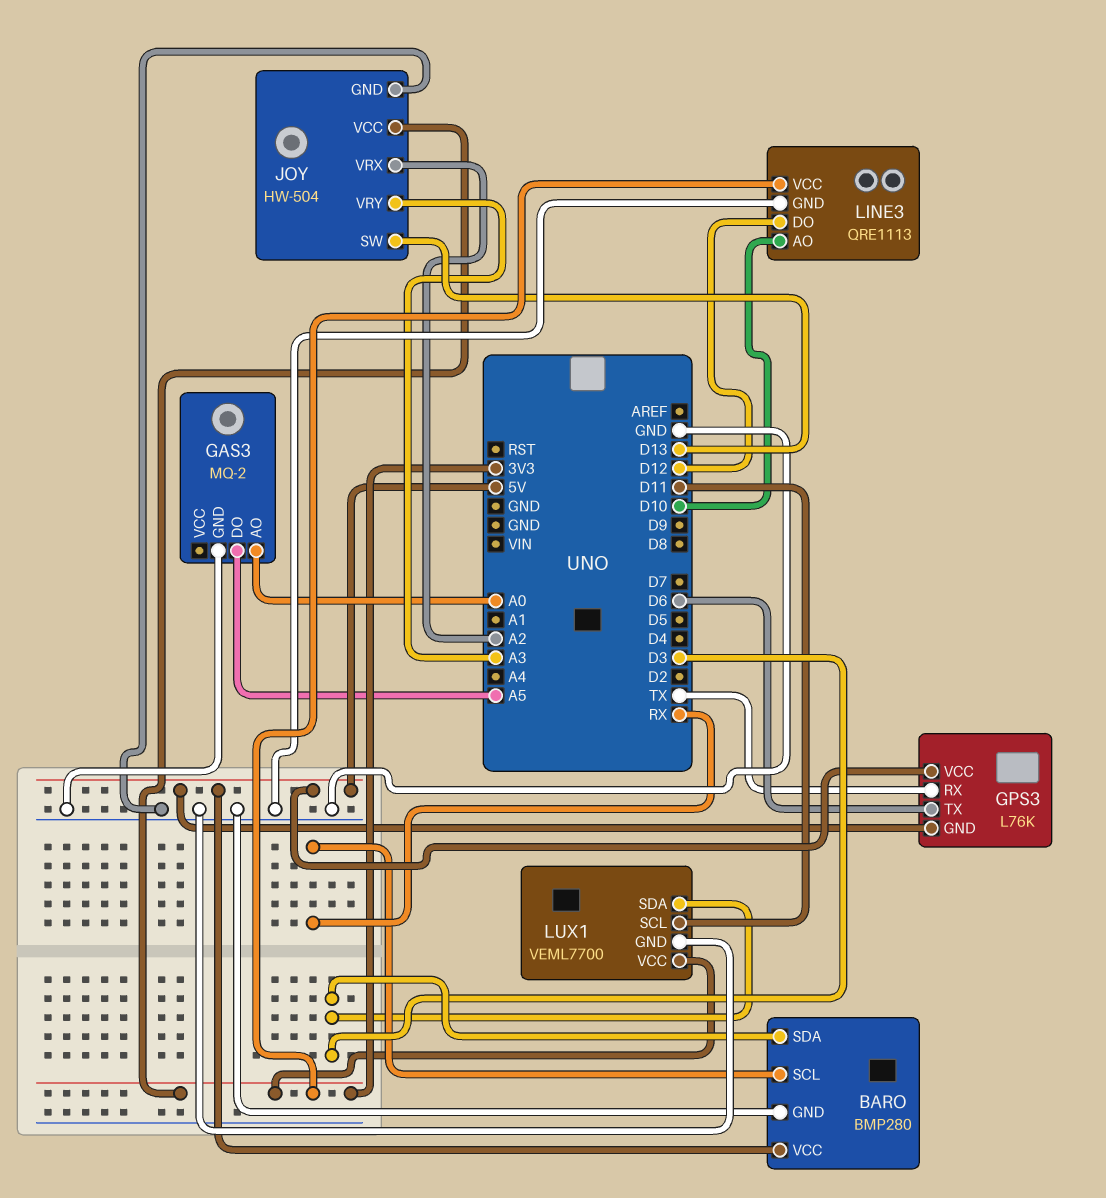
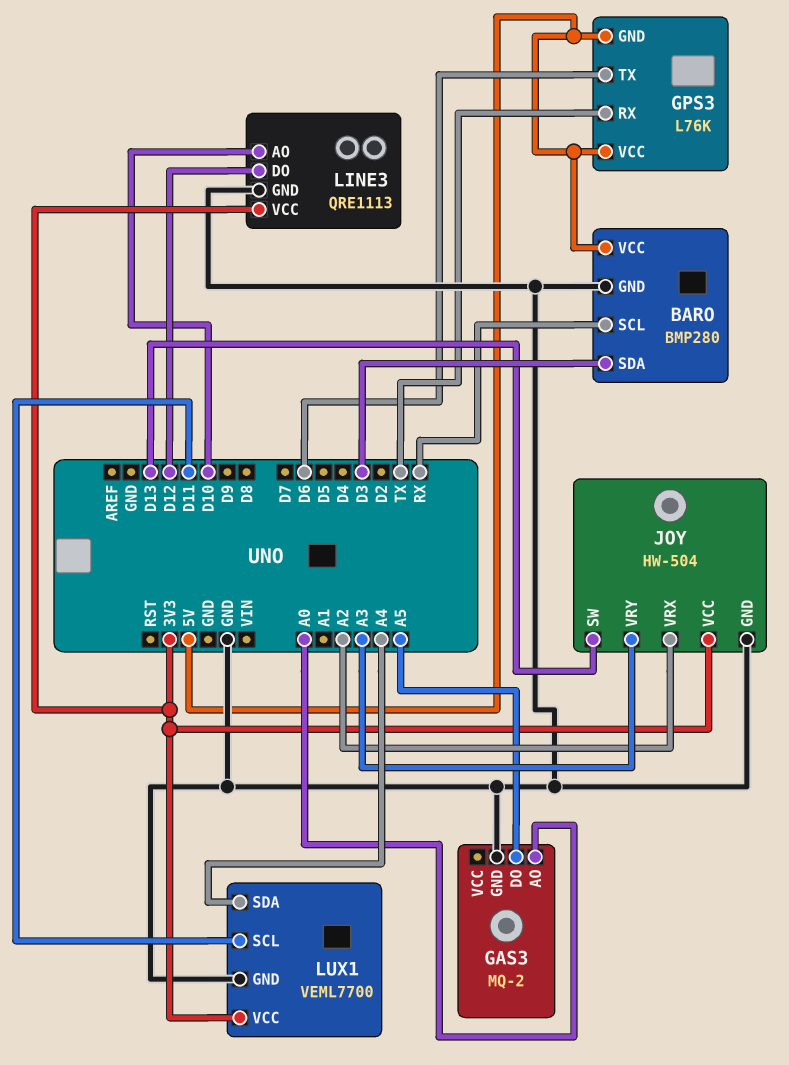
LUX1 pin SDA: D3 -> A4

